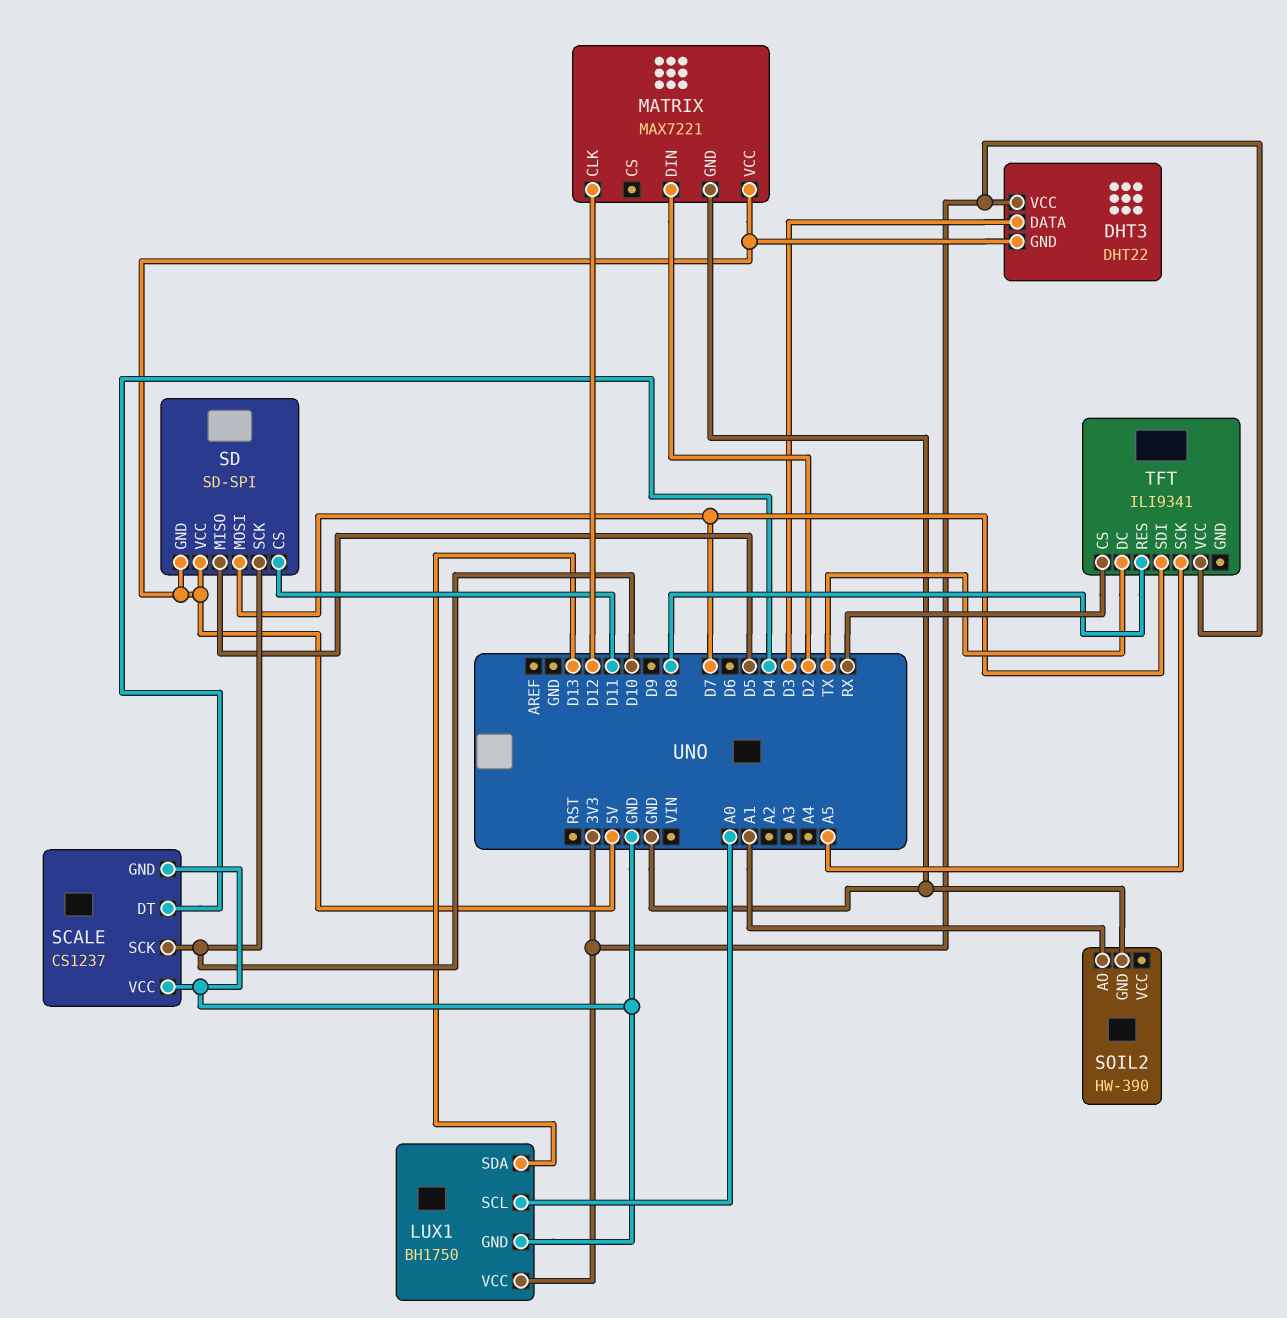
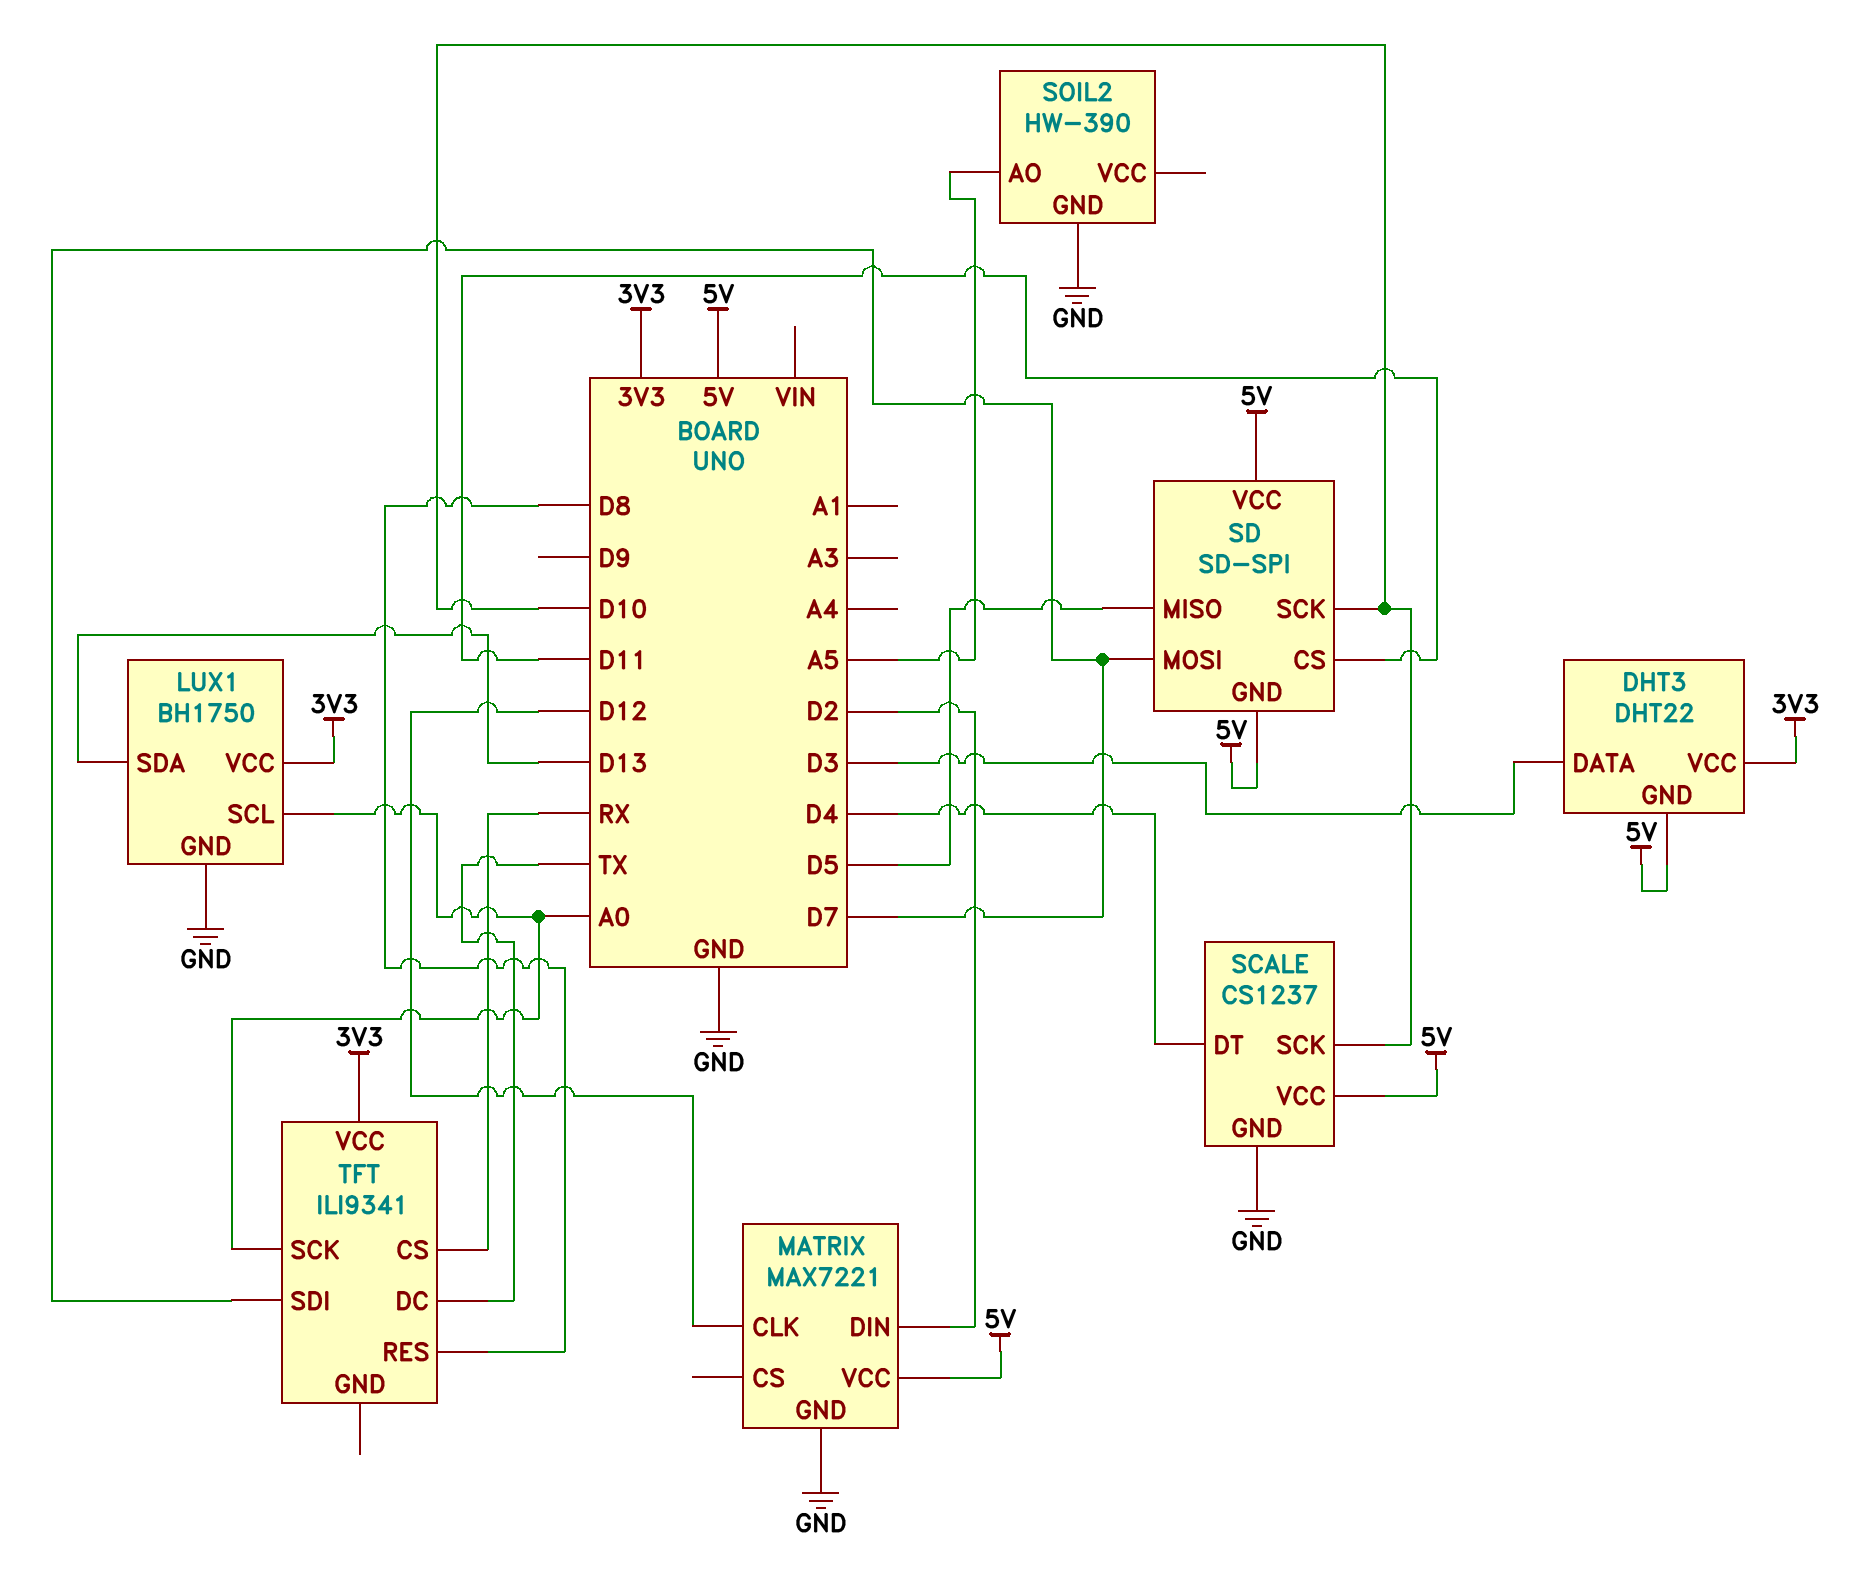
SCALE pin VCC: GND -> 5V
SOIL2 pin AO: A1 -> A5
TFT pin SCK: A5 -> A0

